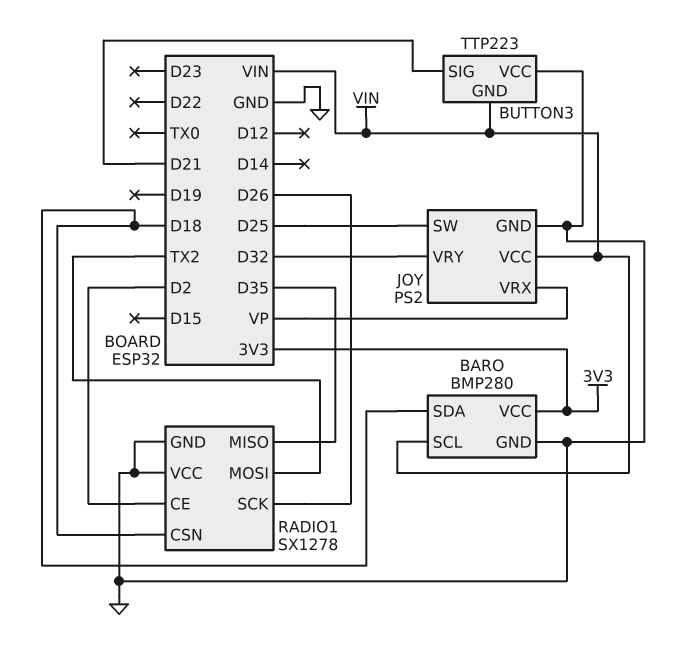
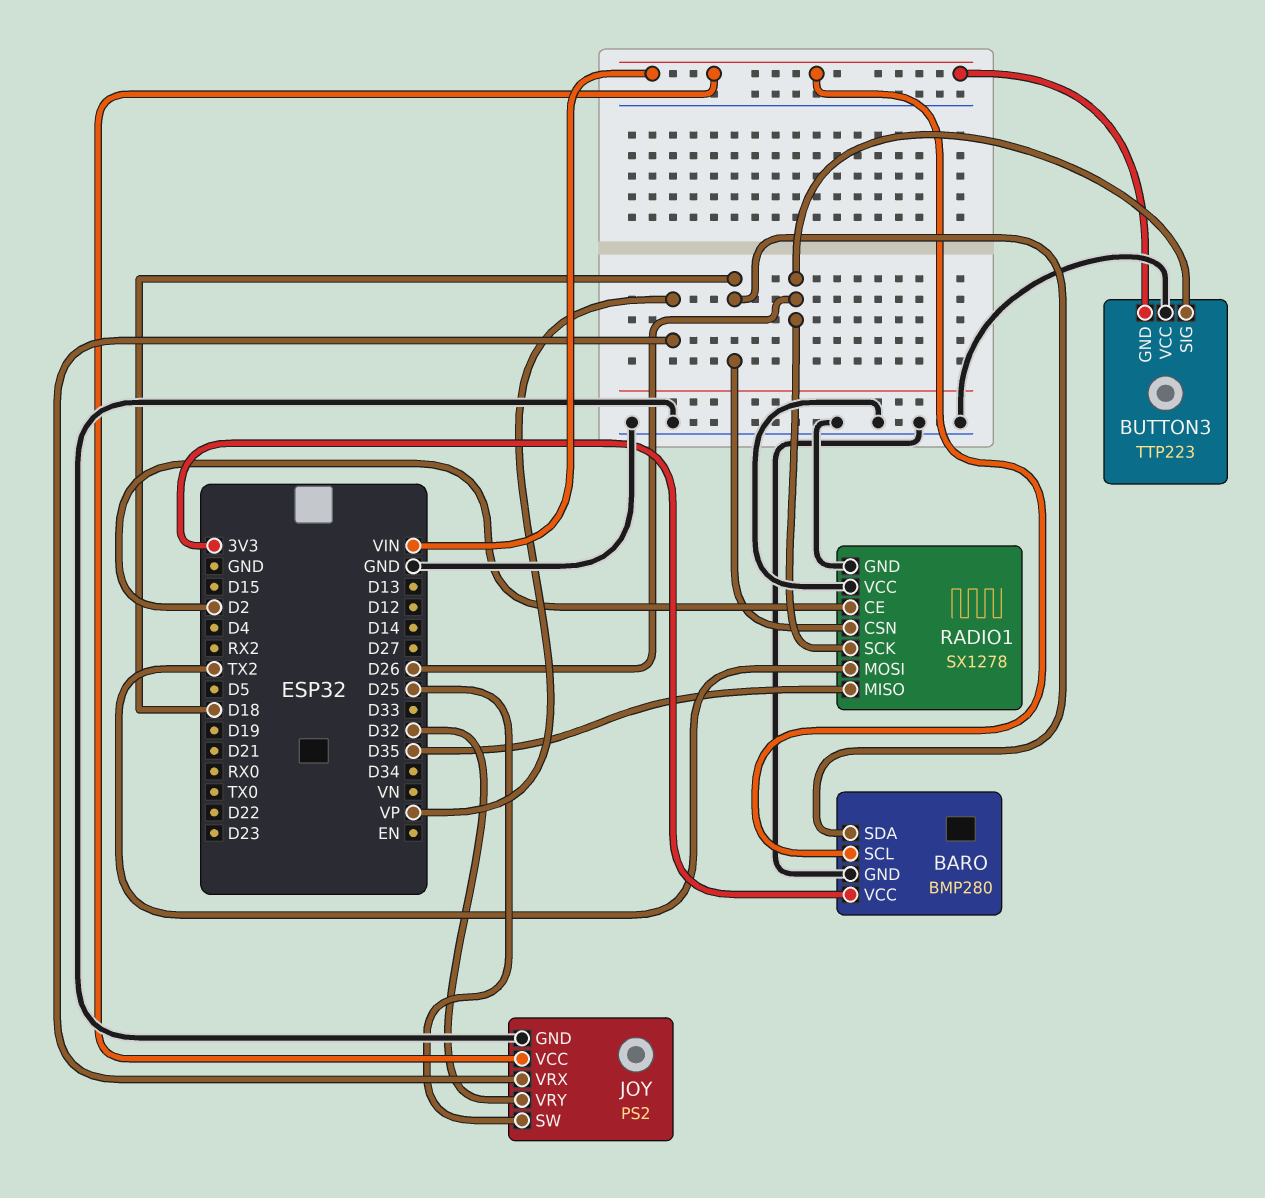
BUTTON3 pin SIG: D21 -> D26

